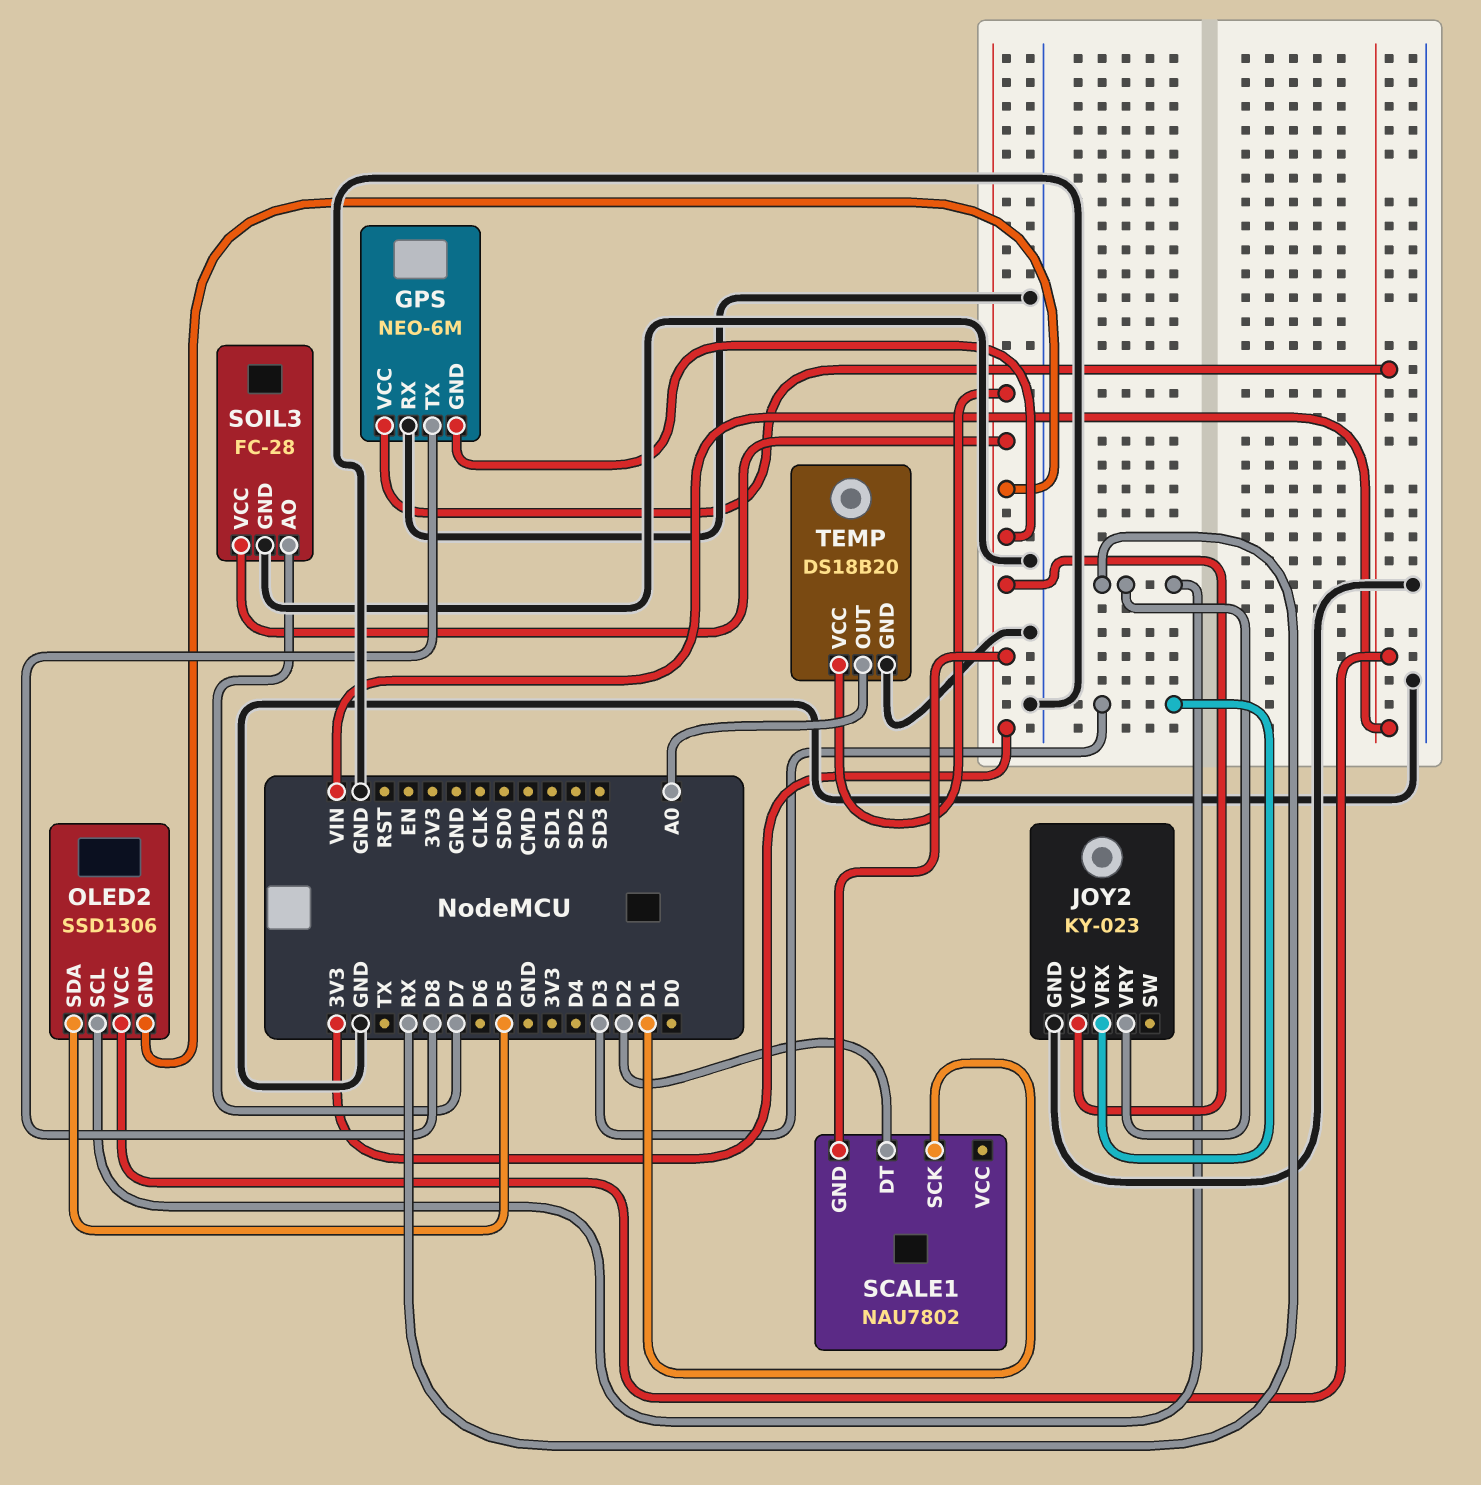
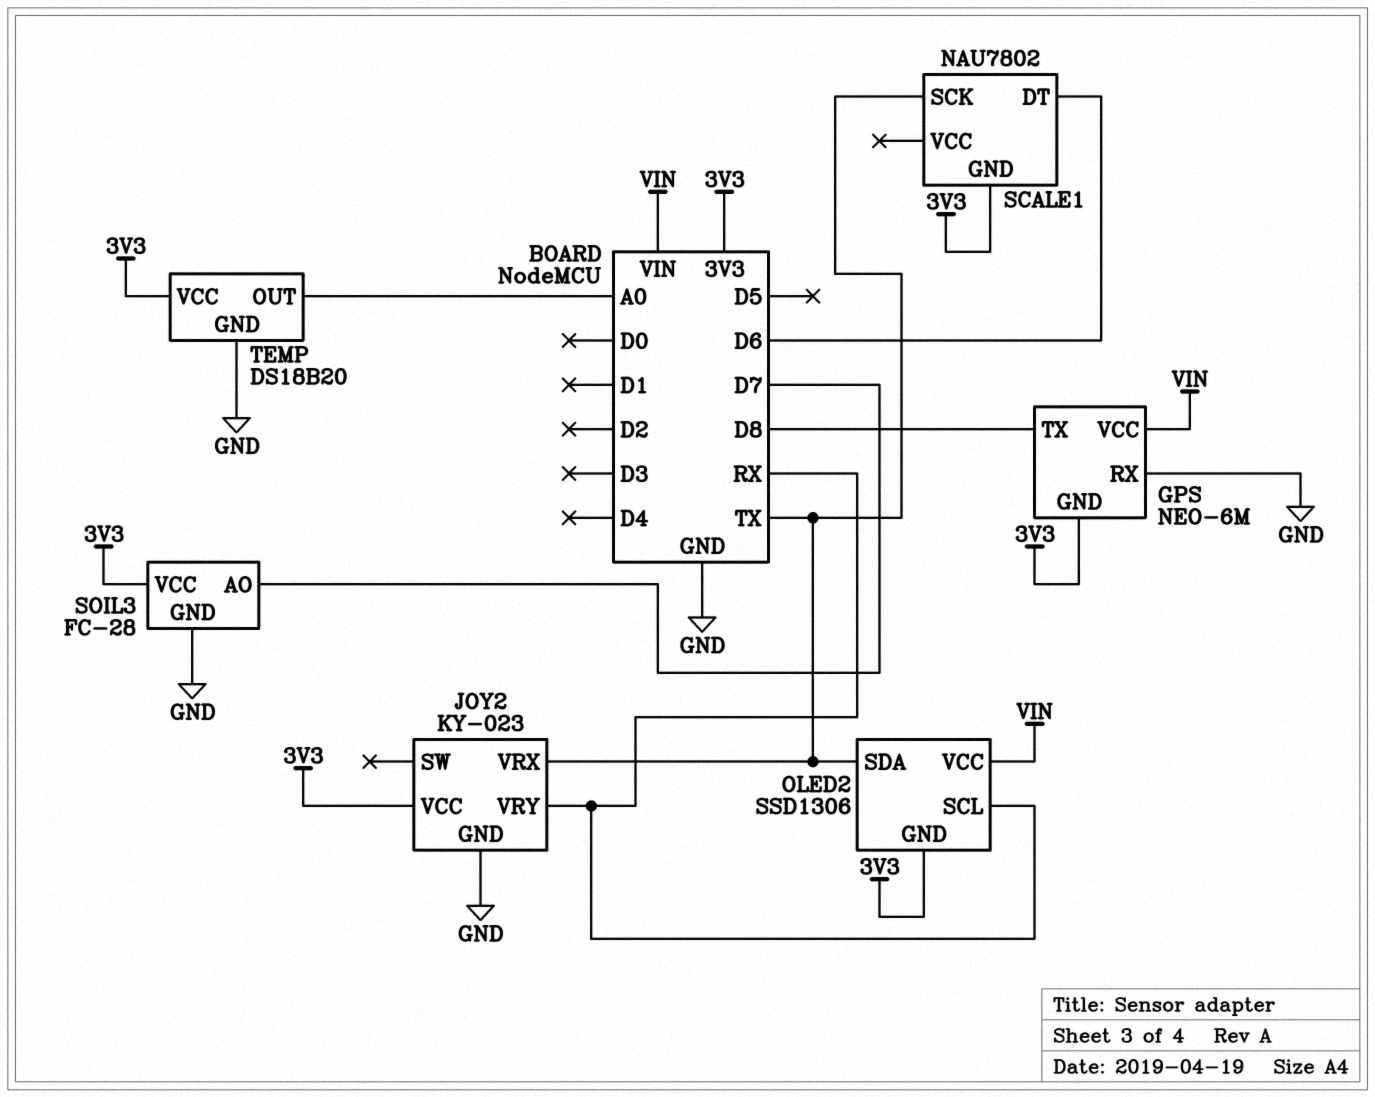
JOY2 pin VRX: D3 -> TX
OLED2 pin SDA: D5 -> TX
SCALE1 pin DT: D2 -> D6
SCALE1 pin SCK: D1 -> TX

